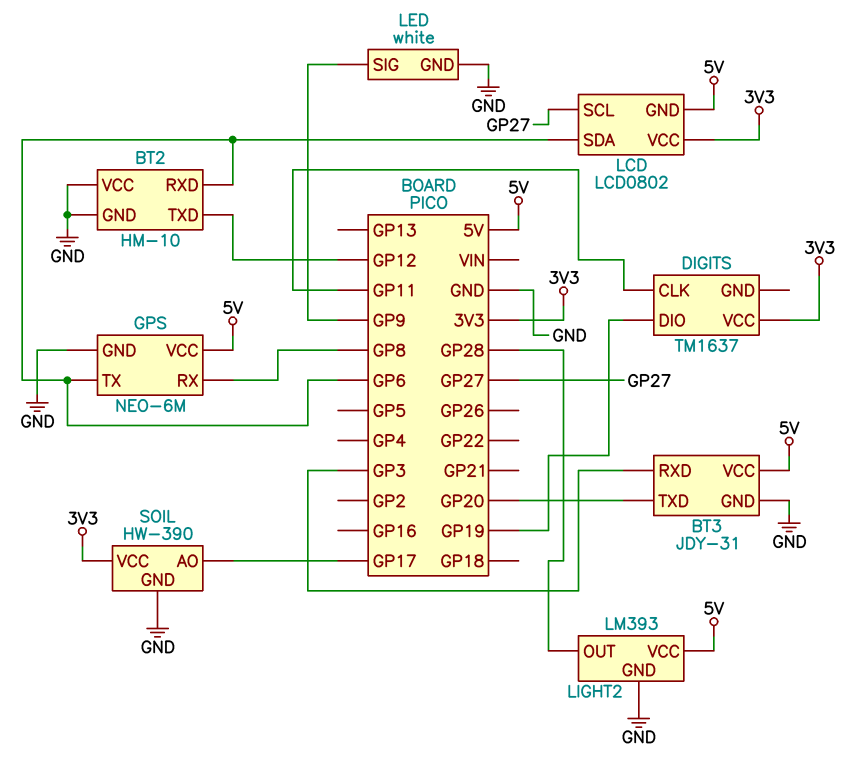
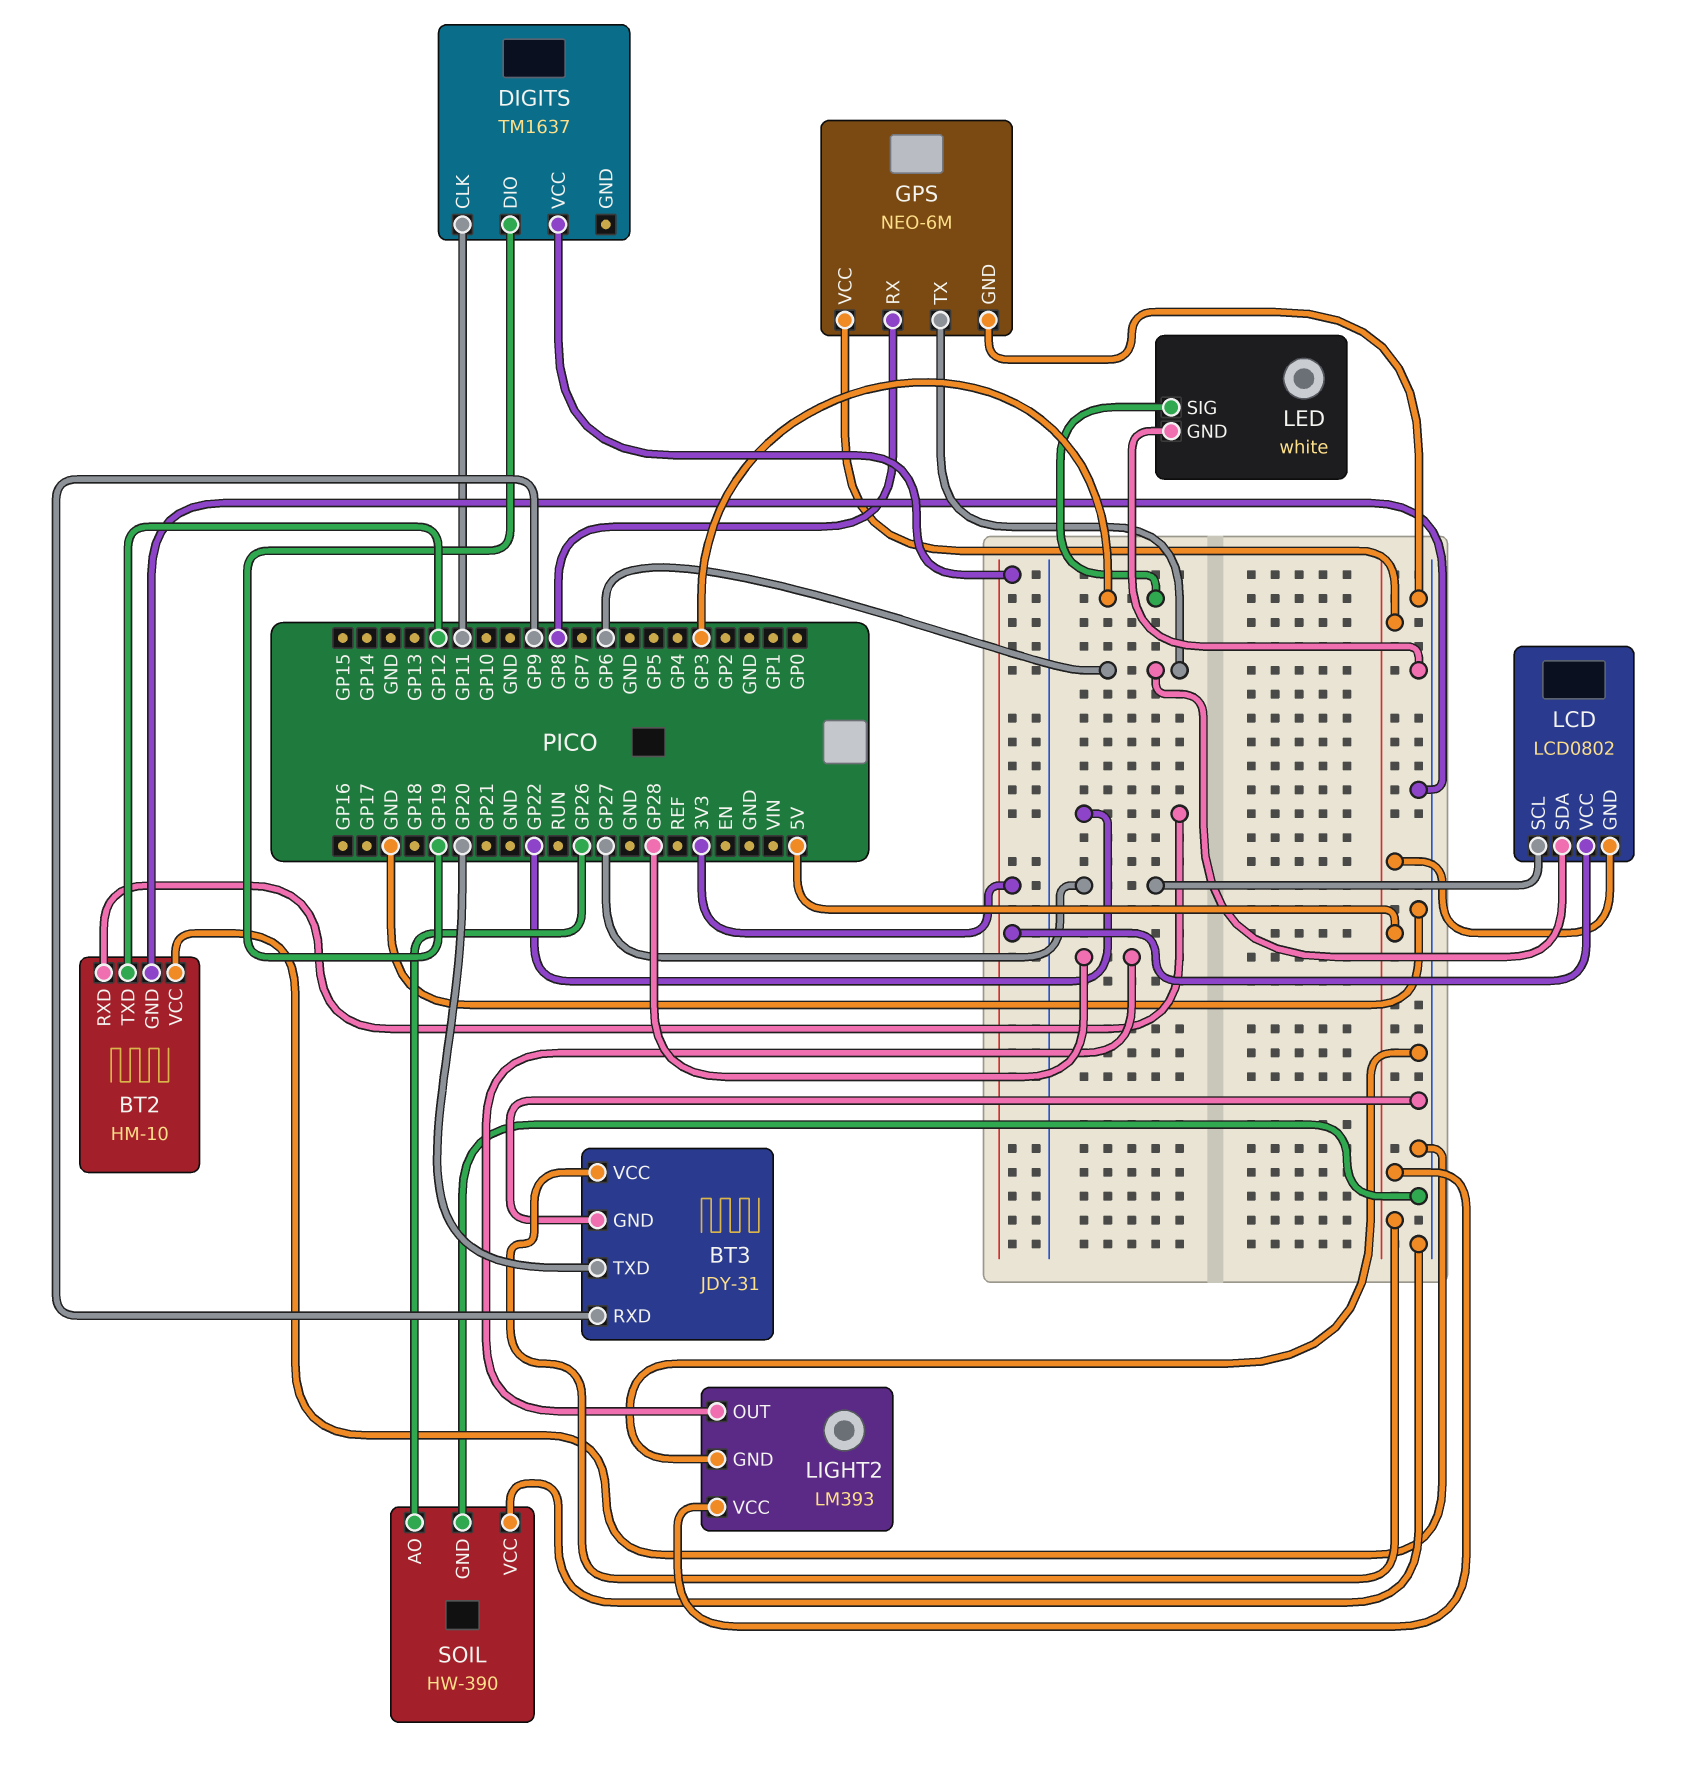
BT2 pin RXD: GP6 -> GP22
BT3 pin RXD: GP3 -> GP9
LED pin SIG: GP9 -> GP3
SOIL pin AO: GP17 -> GP26
SOIL pin VCC: 3V3 -> GND

